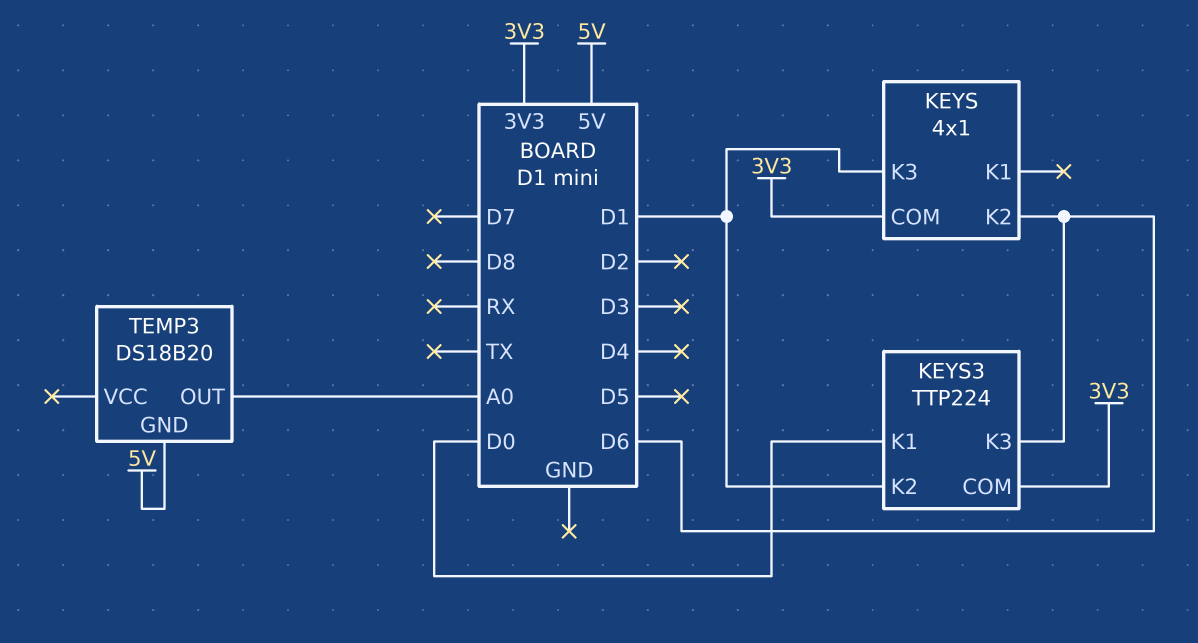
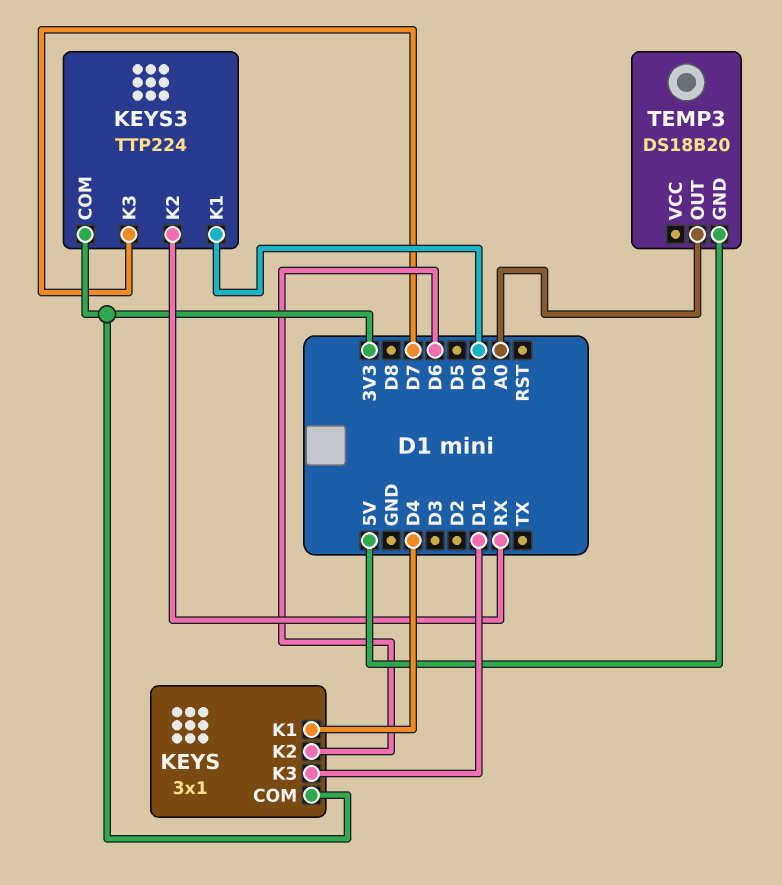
KEYS: 4x1 -> 3x1
KEYS pin K1: none -> D4
KEYS3 pin K2: D1 -> RX
KEYS3 pin K3: D6 -> D7

